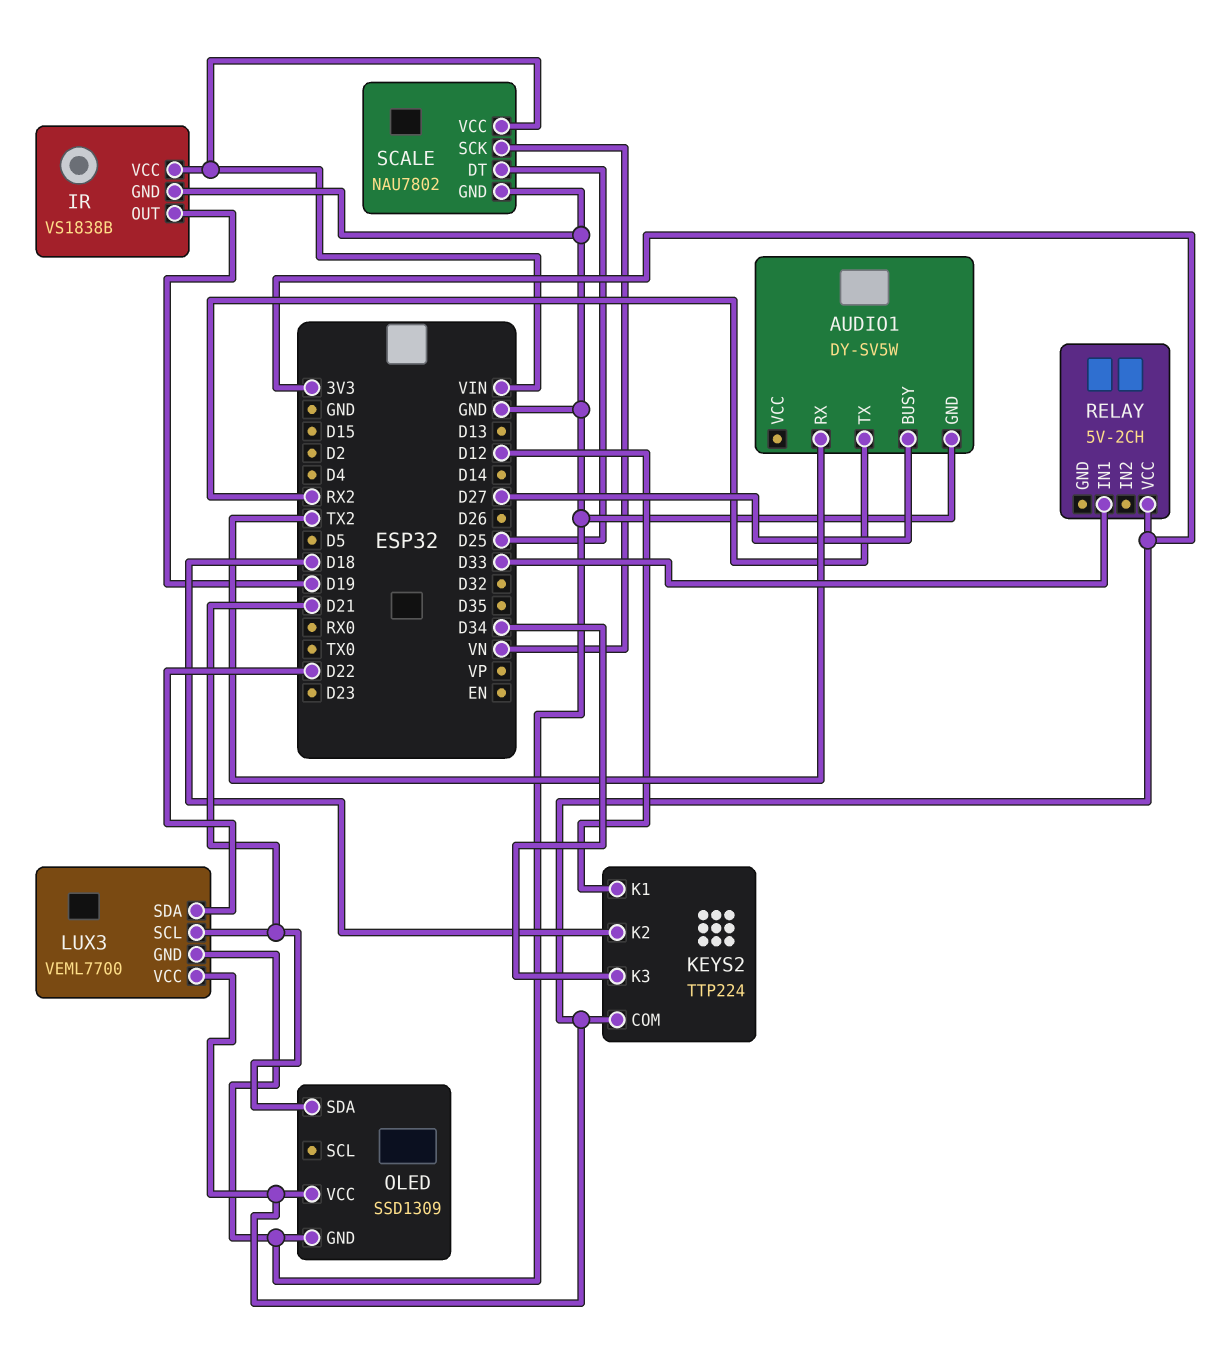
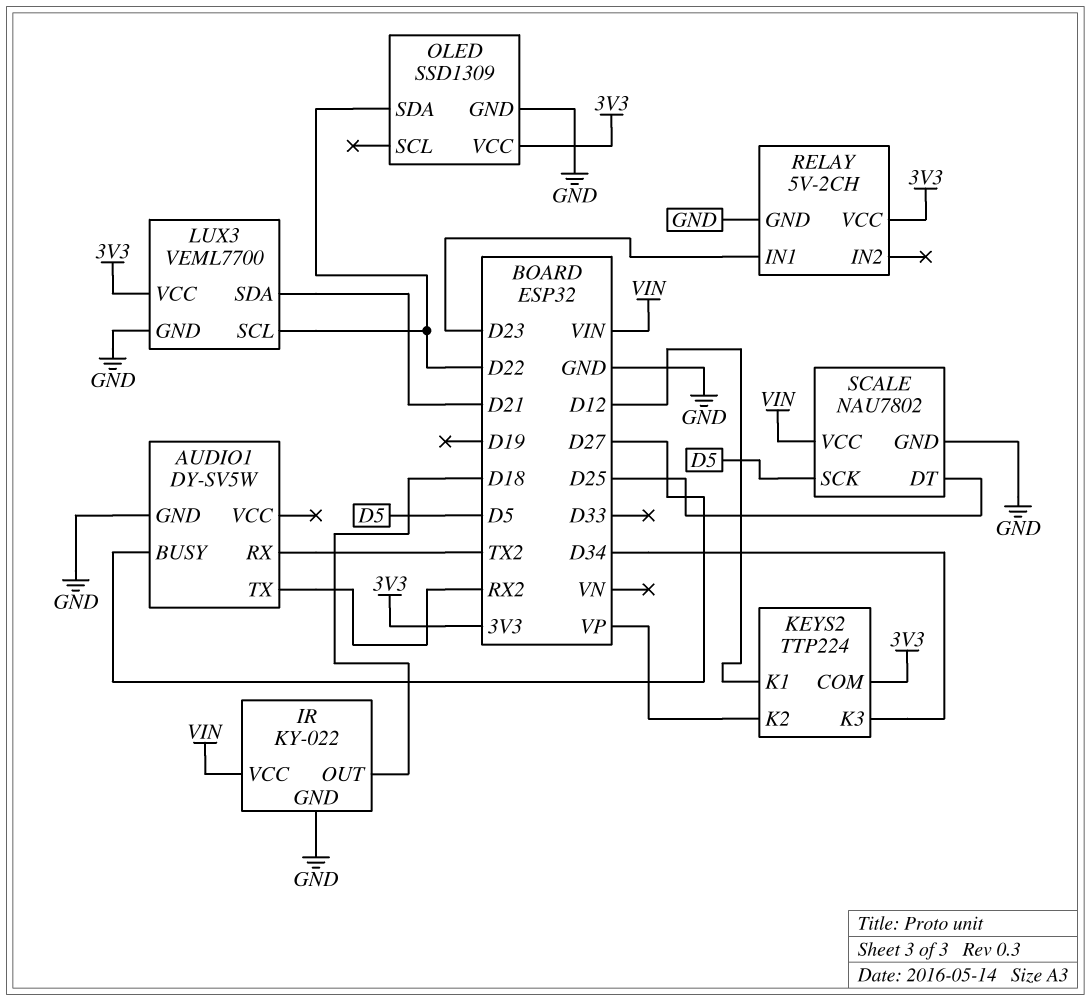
IR: VS1838B -> KY-022
IR pin OUT: D19 -> D18
KEYS2 pin K2: D18 -> VP
LUX3 pin SCL: D21 -> D22
LUX3 pin SDA: D22 -> D21
OLED pin SDA: D21 -> D22
RELAY pin GND: none -> GND
RELAY pin IN1: D33 -> D23
SCALE pin SCK: VN -> D5

